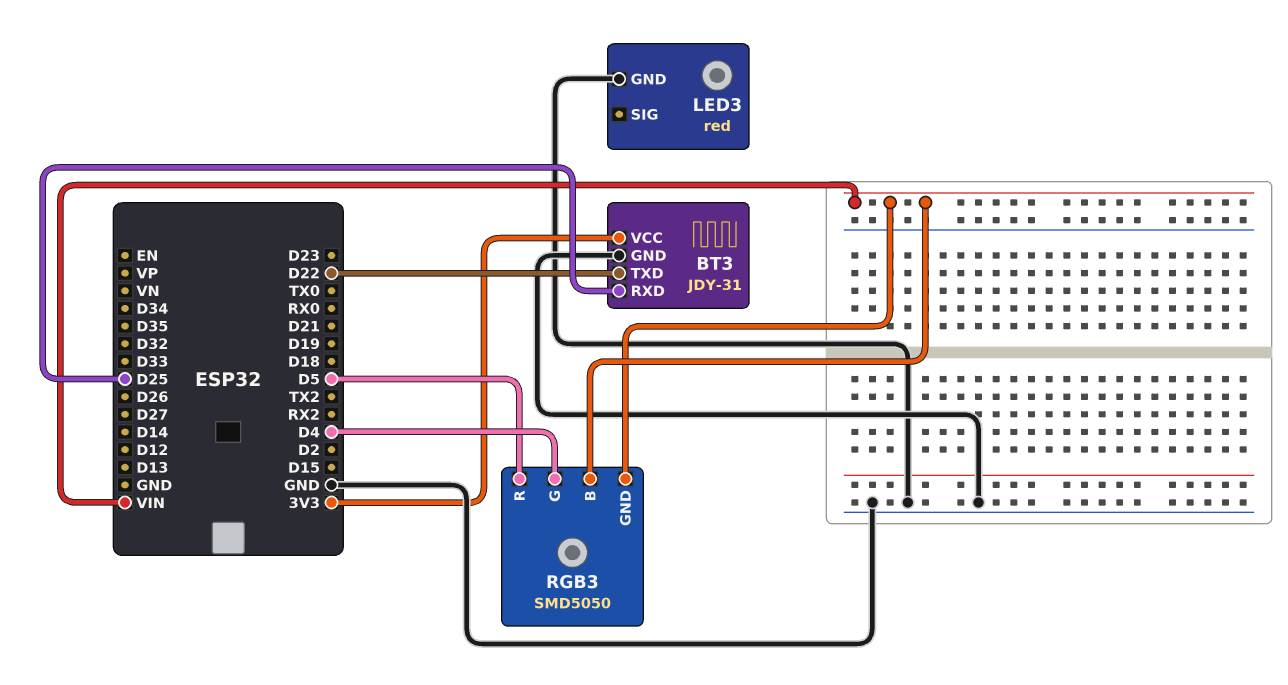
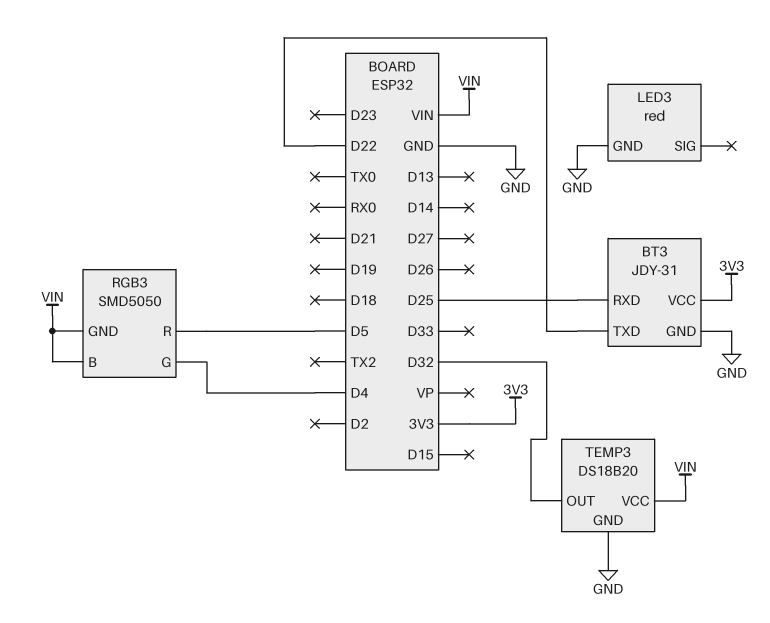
TEMP3: none -> DS18B20
TEMP3 pin GND: none -> GND
TEMP3 pin OUT: none -> D32
TEMP3 pin VCC: none -> VIN

